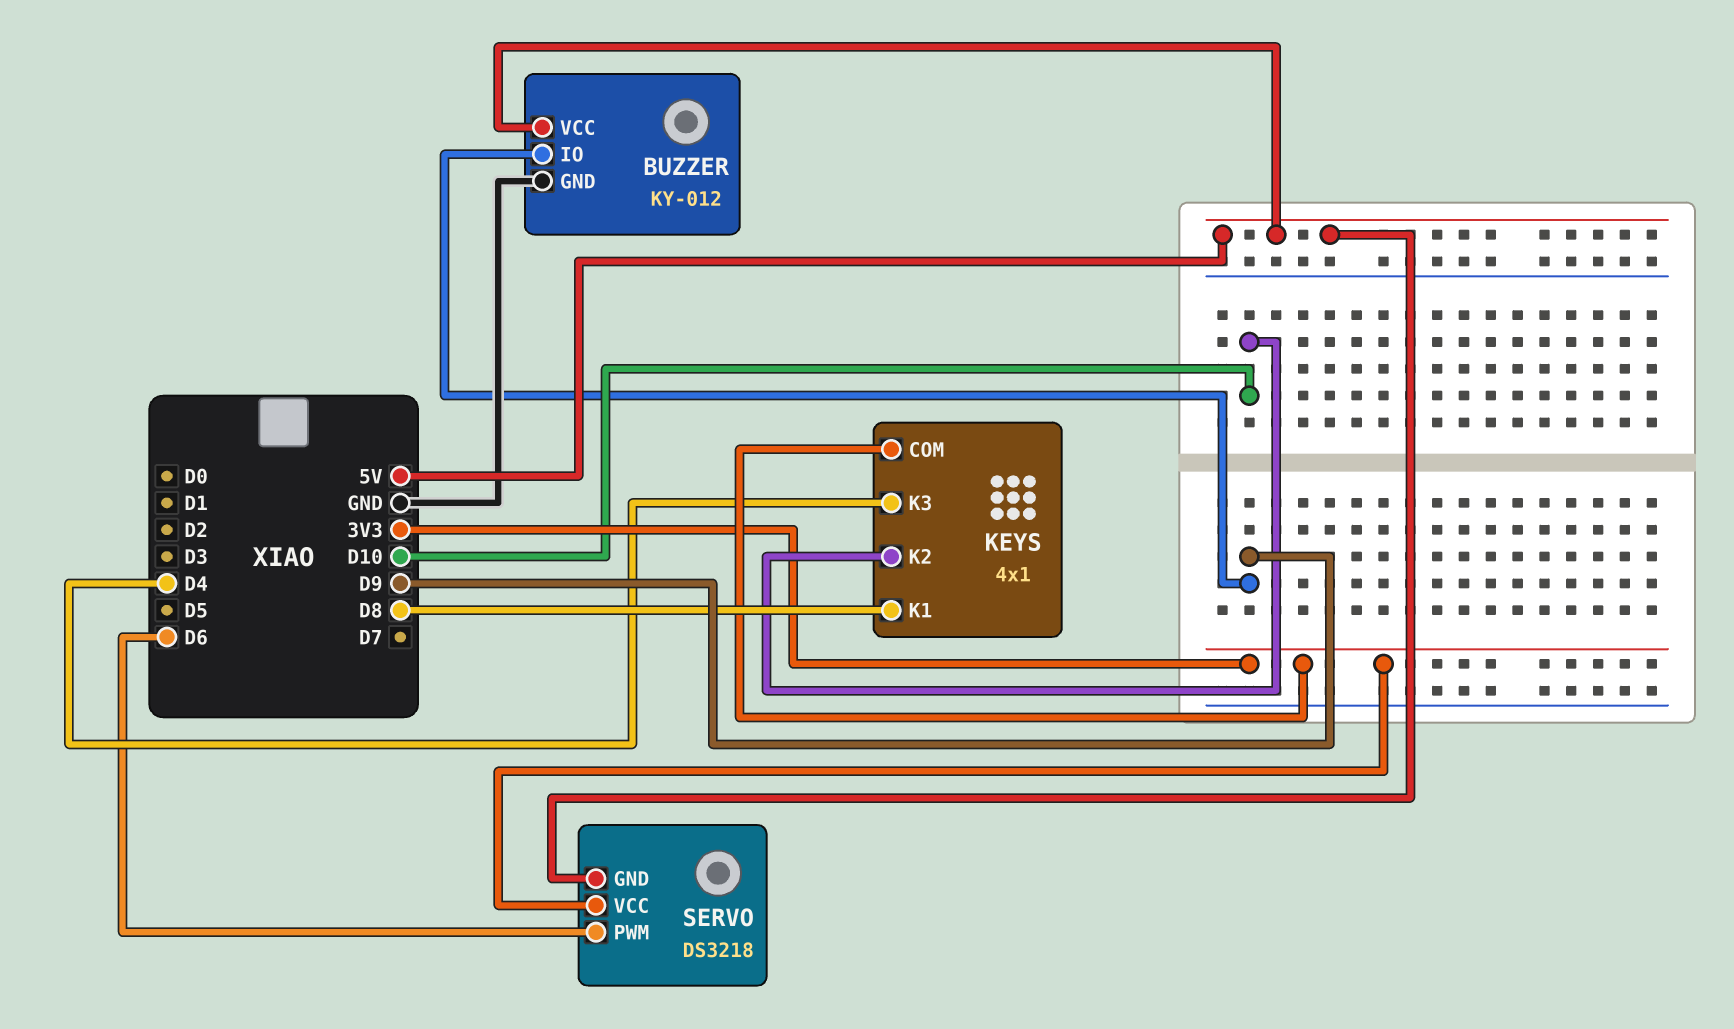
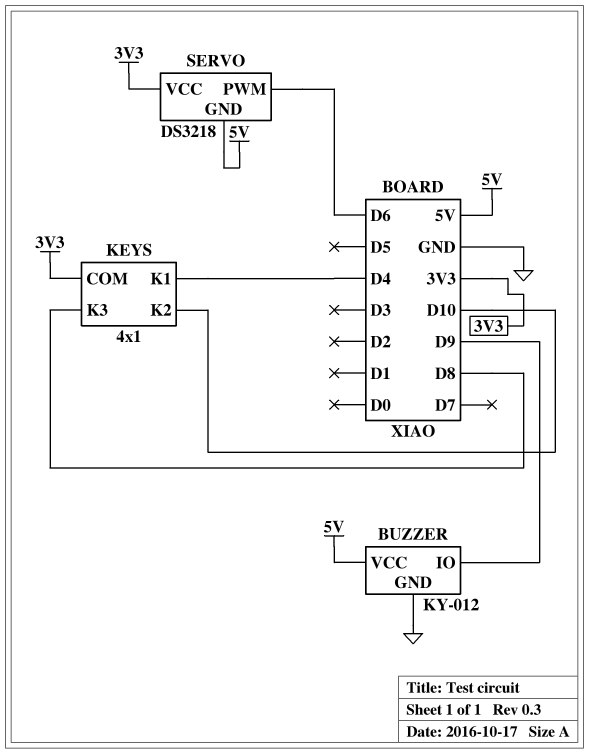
KEYS pin K1: D8 -> D4
KEYS pin K3: D4 -> D8

